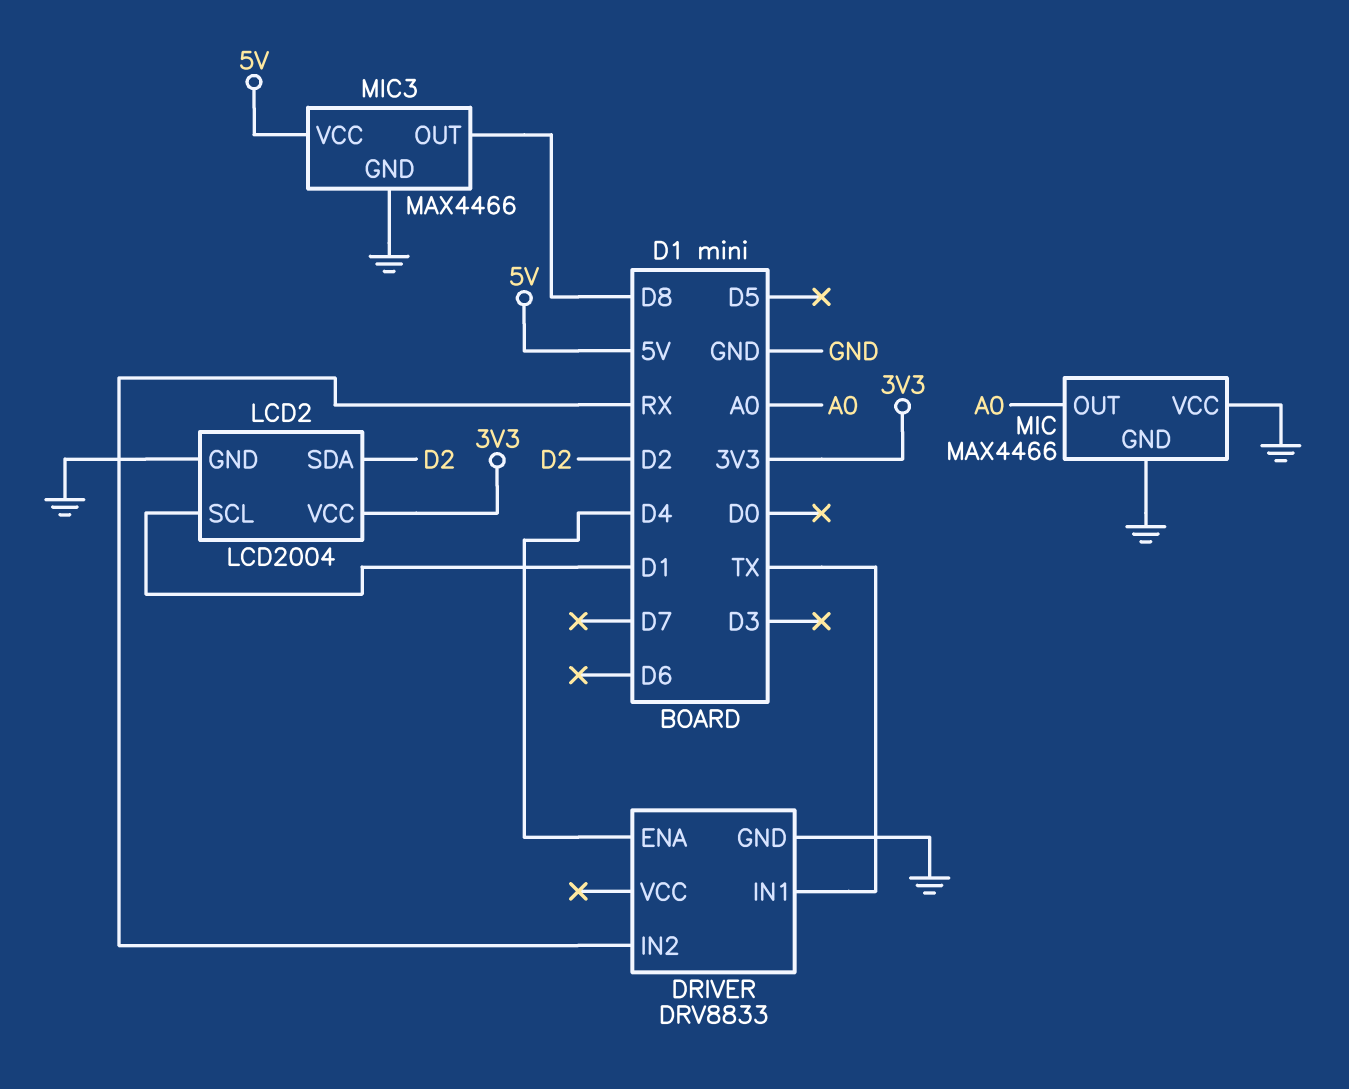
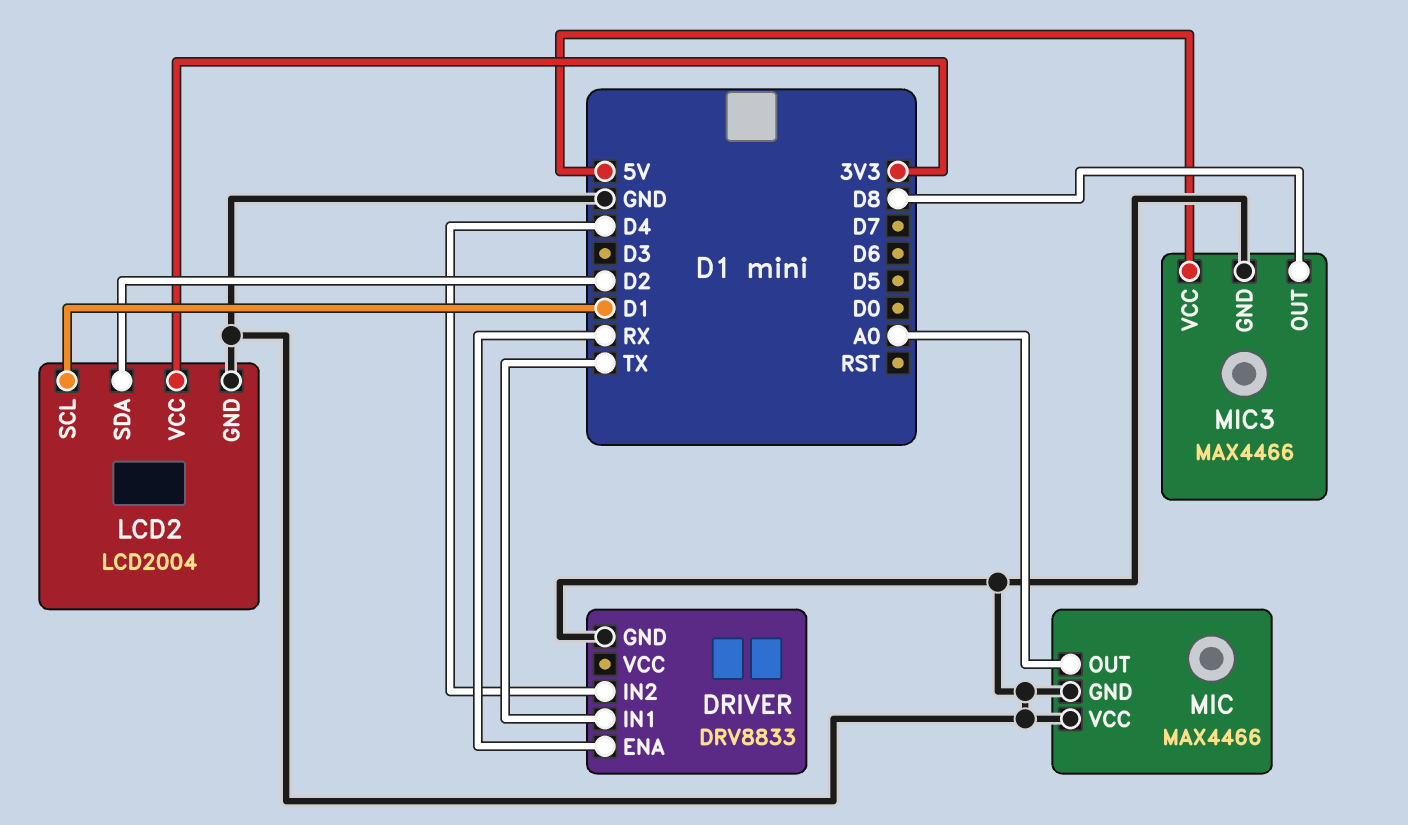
DRIVER pin ENA: D4 -> RX
DRIVER pin IN2: RX -> D4

